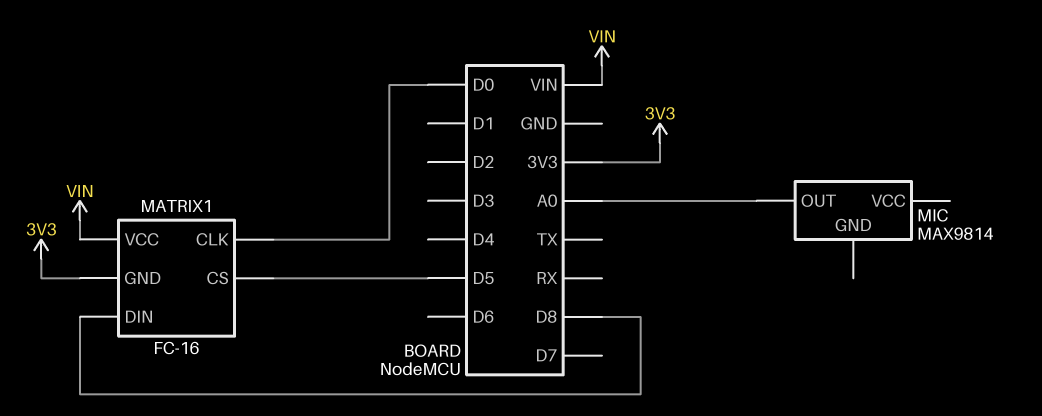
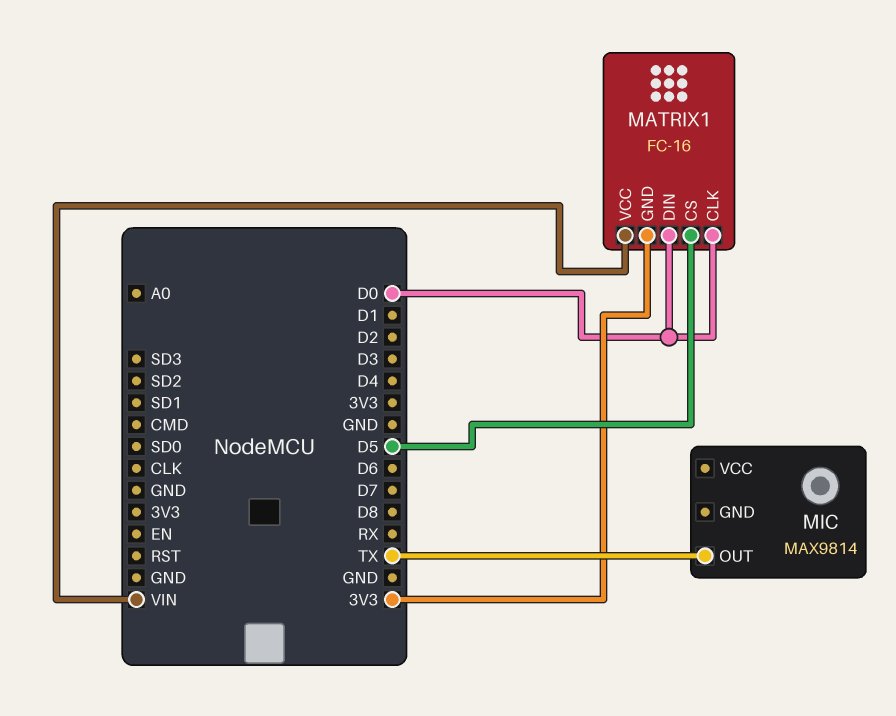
MATRIX1 pin DIN: D8 -> D0
MIC pin OUT: A0 -> TX

